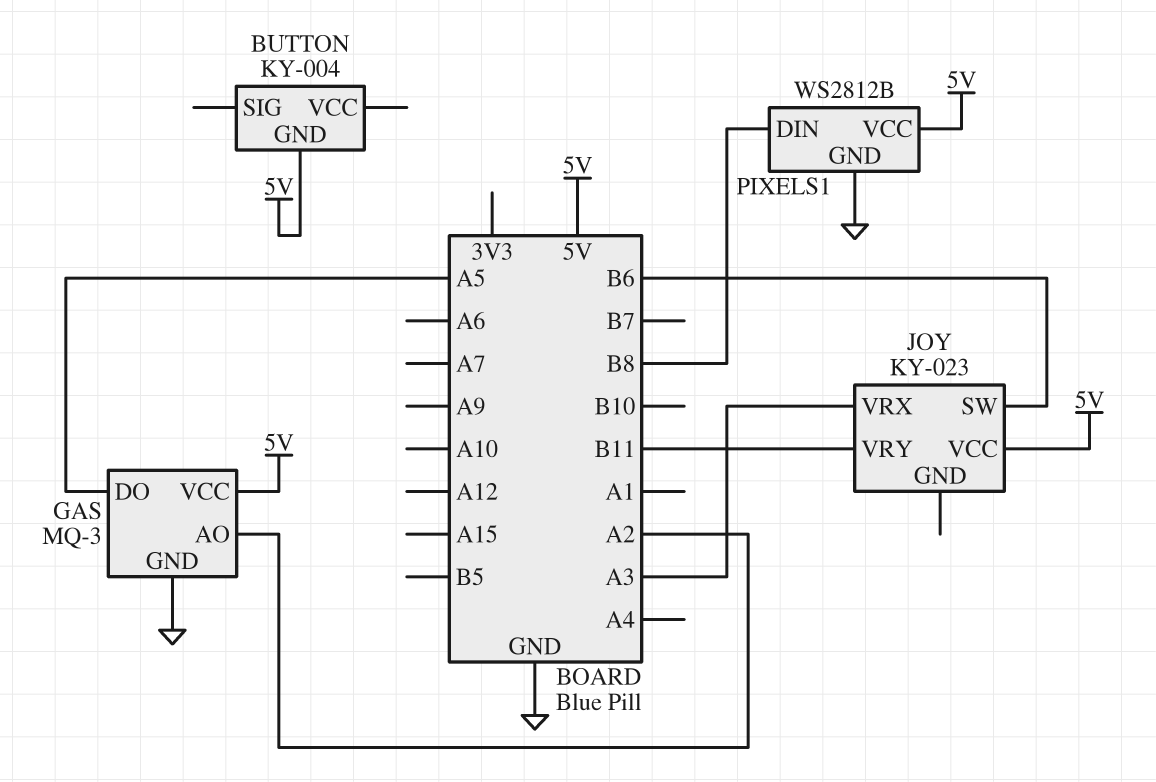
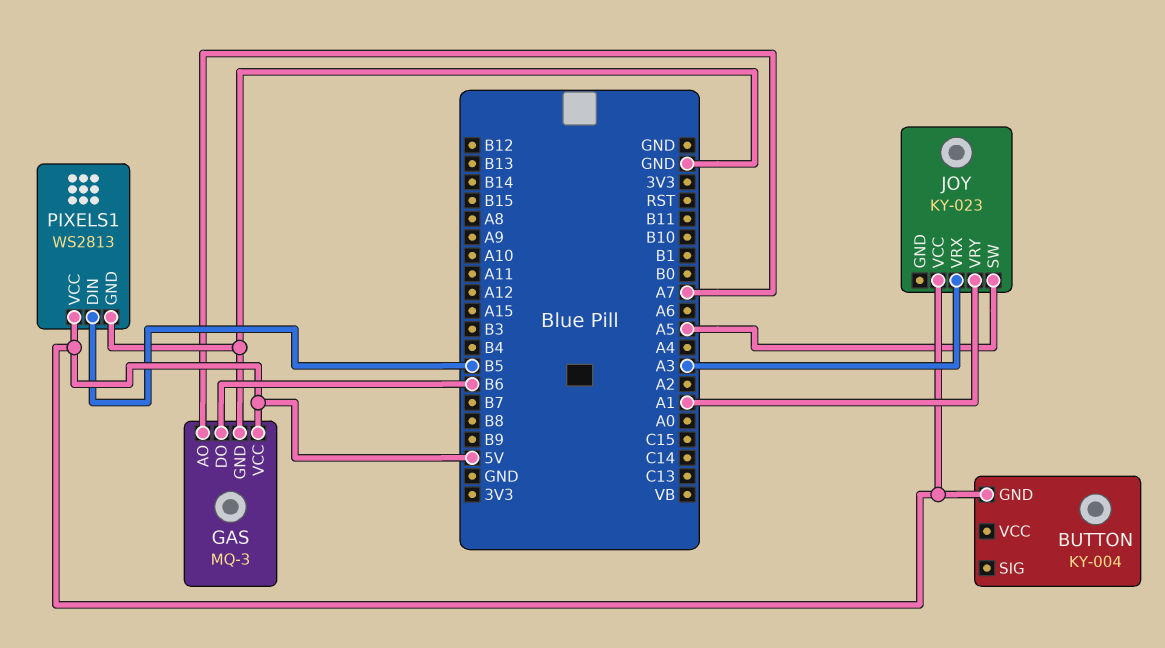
GAS pin AO: A2 -> A7
GAS pin DO: A5 -> B6
JOY pin SW: B6 -> A5
JOY pin VRY: B11 -> A1
PIXELS1: WS2812B -> WS2813
PIXELS1 pin DIN: B8 -> B5

